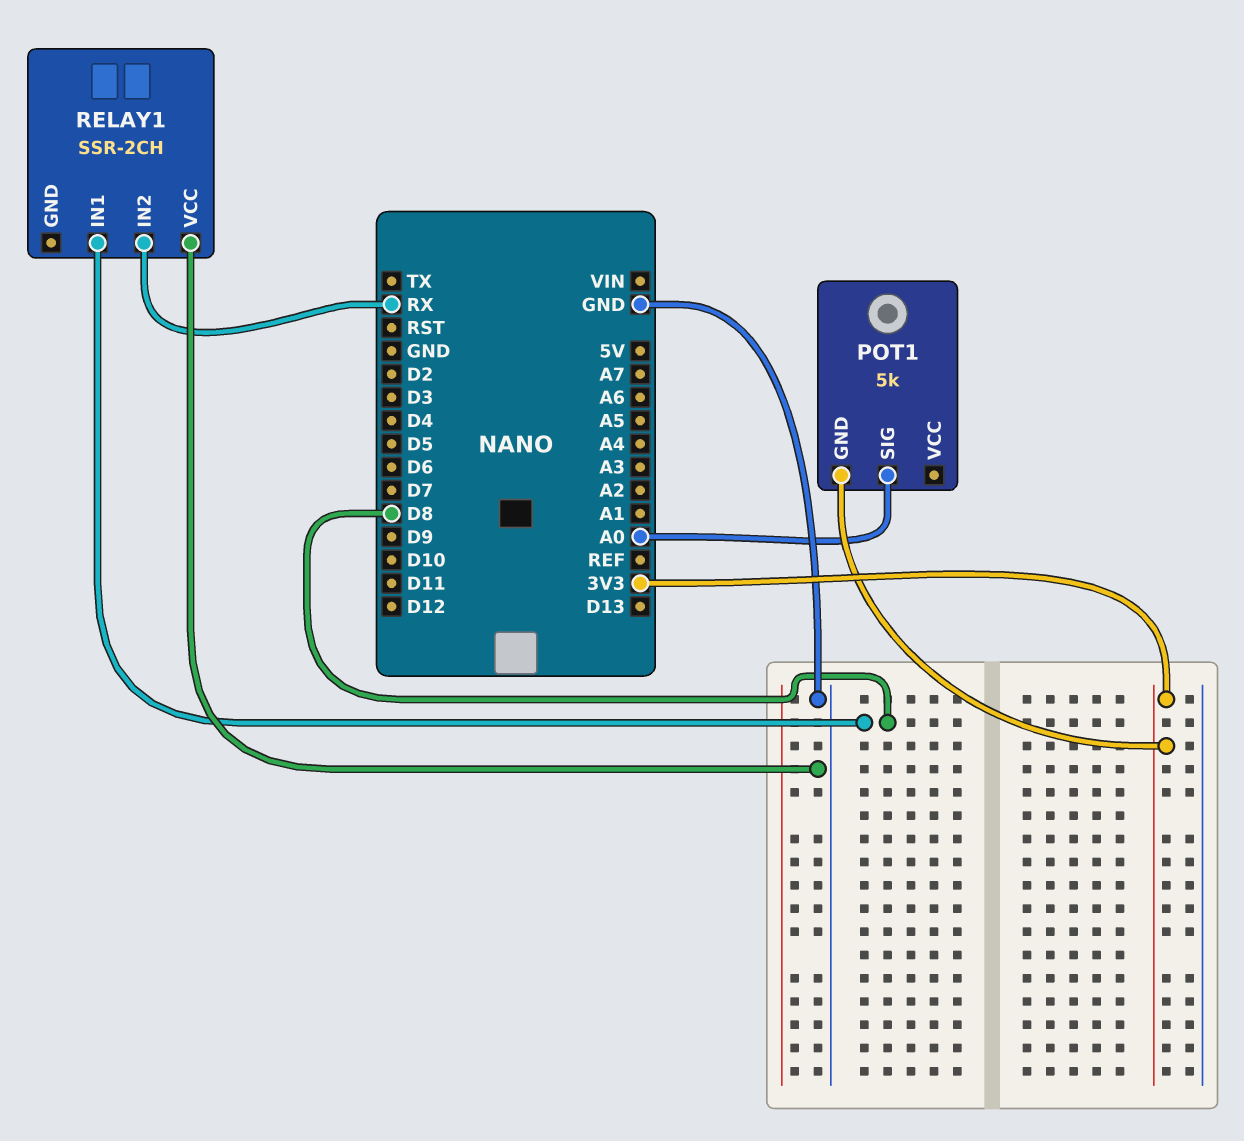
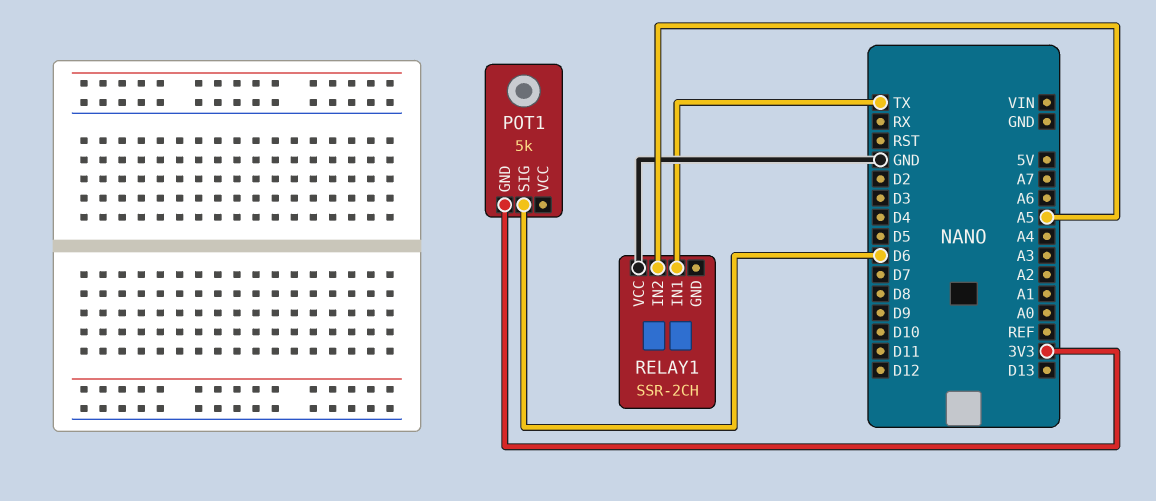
POT1 pin SIG: A0 -> D6
RELAY1 pin IN1: D8 -> TX
RELAY1 pin IN2: RX -> A5

